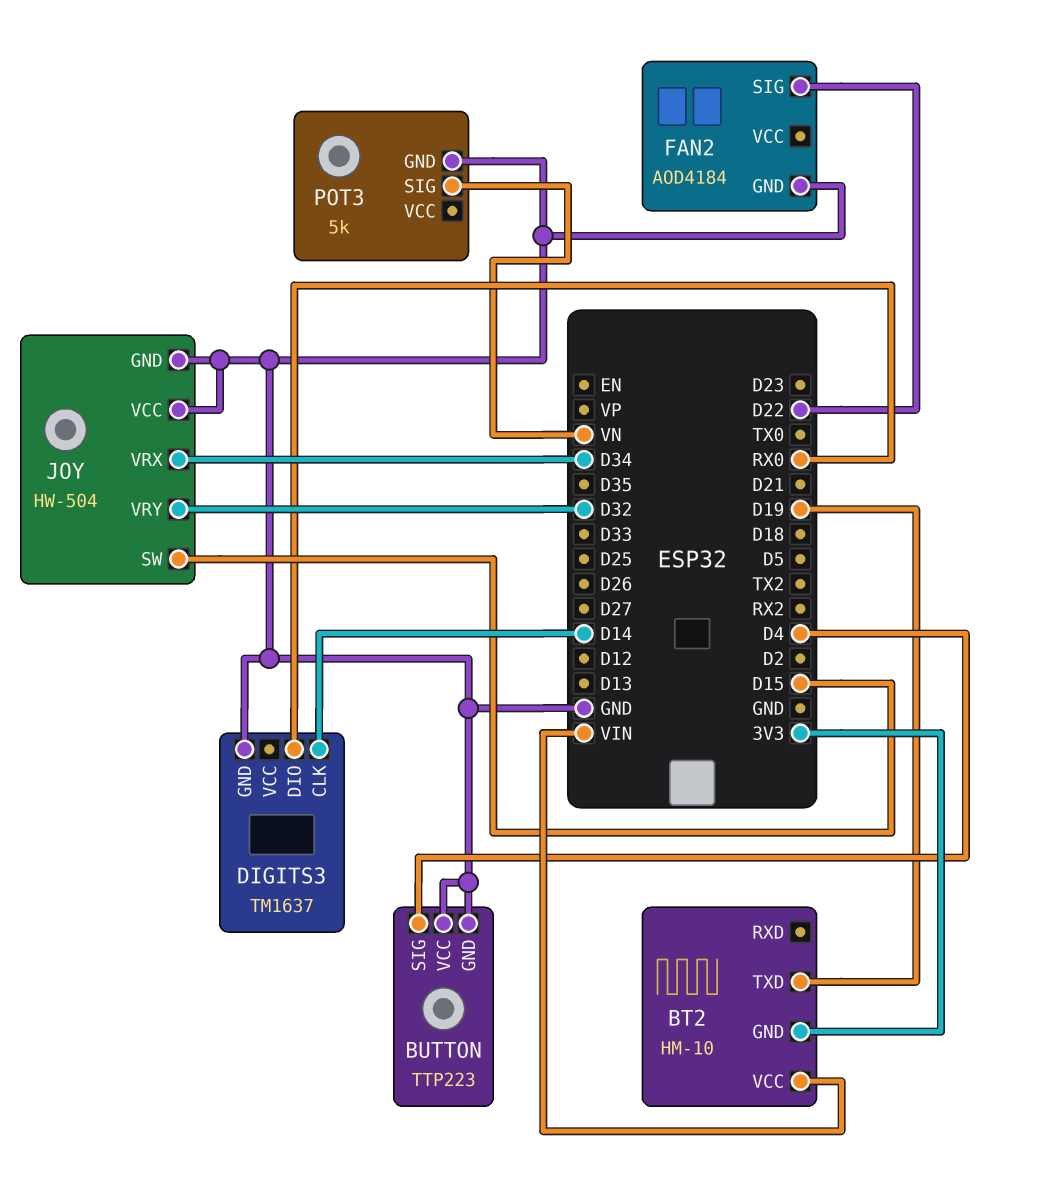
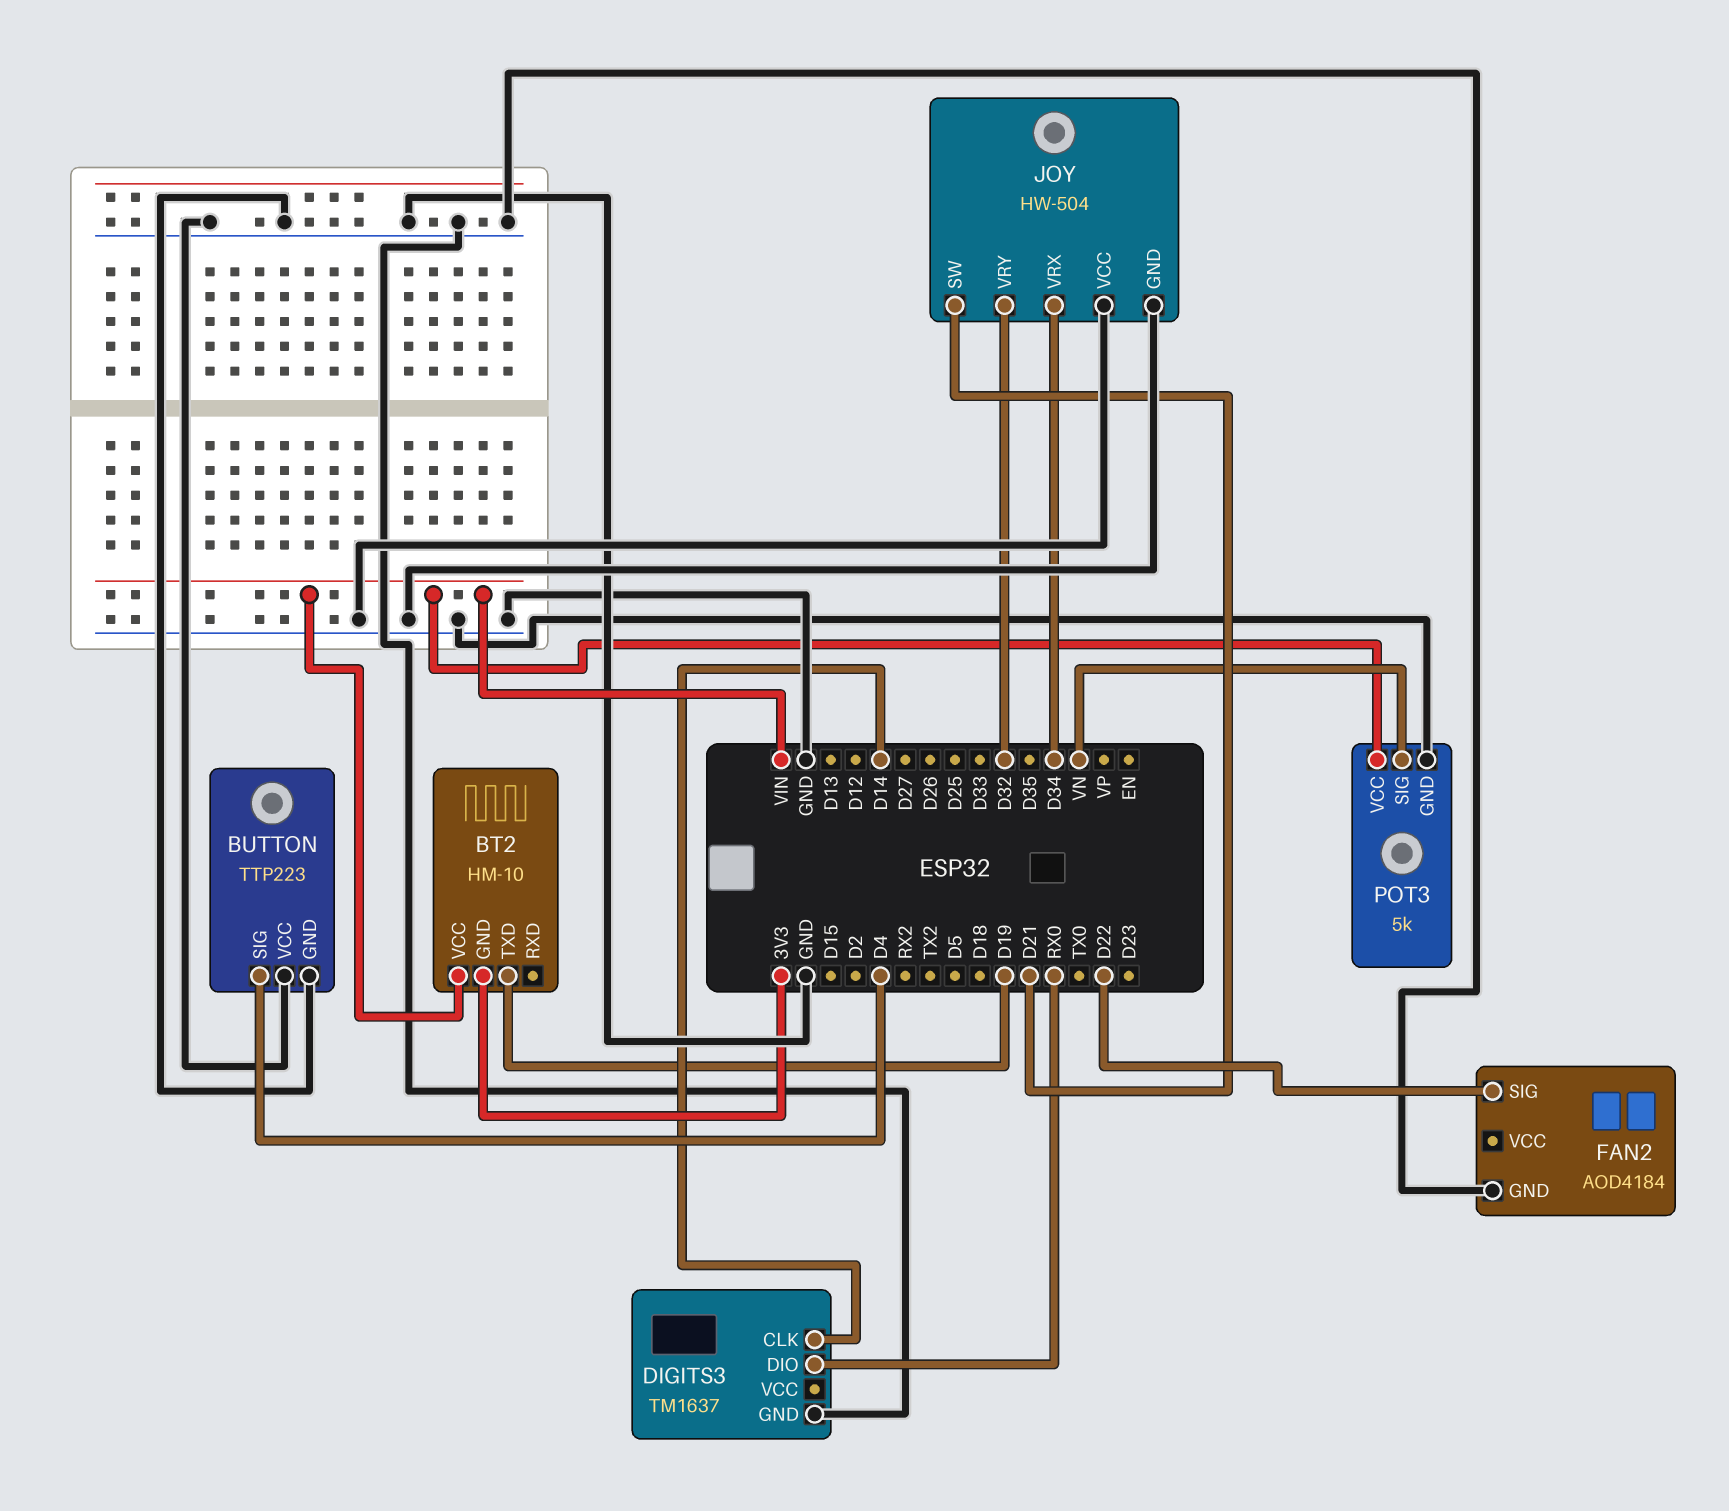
JOY pin SW: D15 -> D21
POT3 pin VCC: none -> VIN

